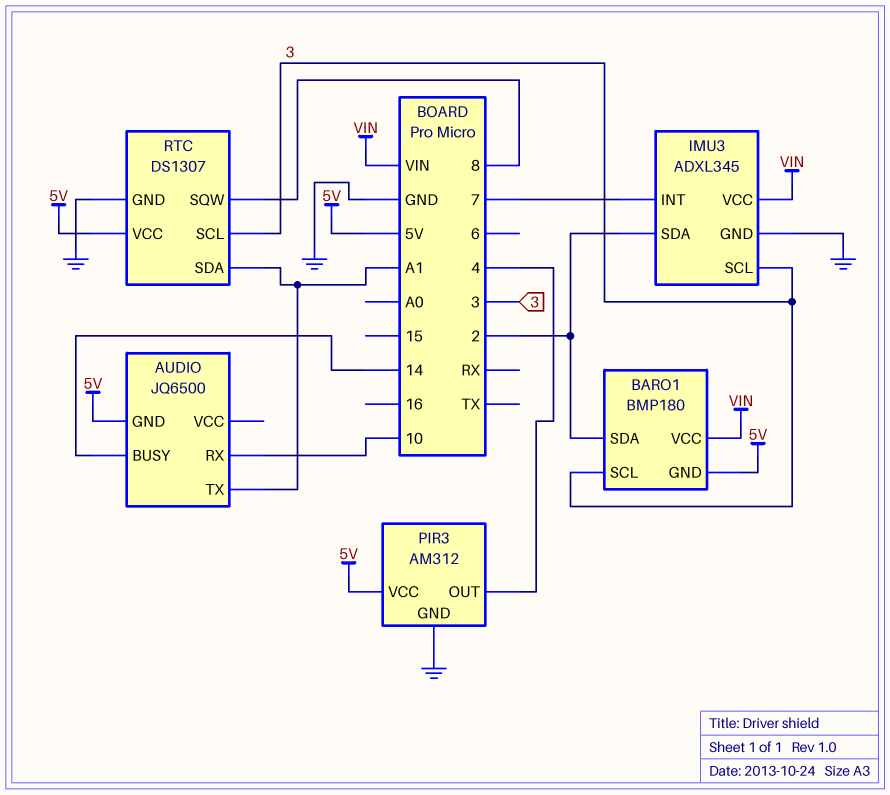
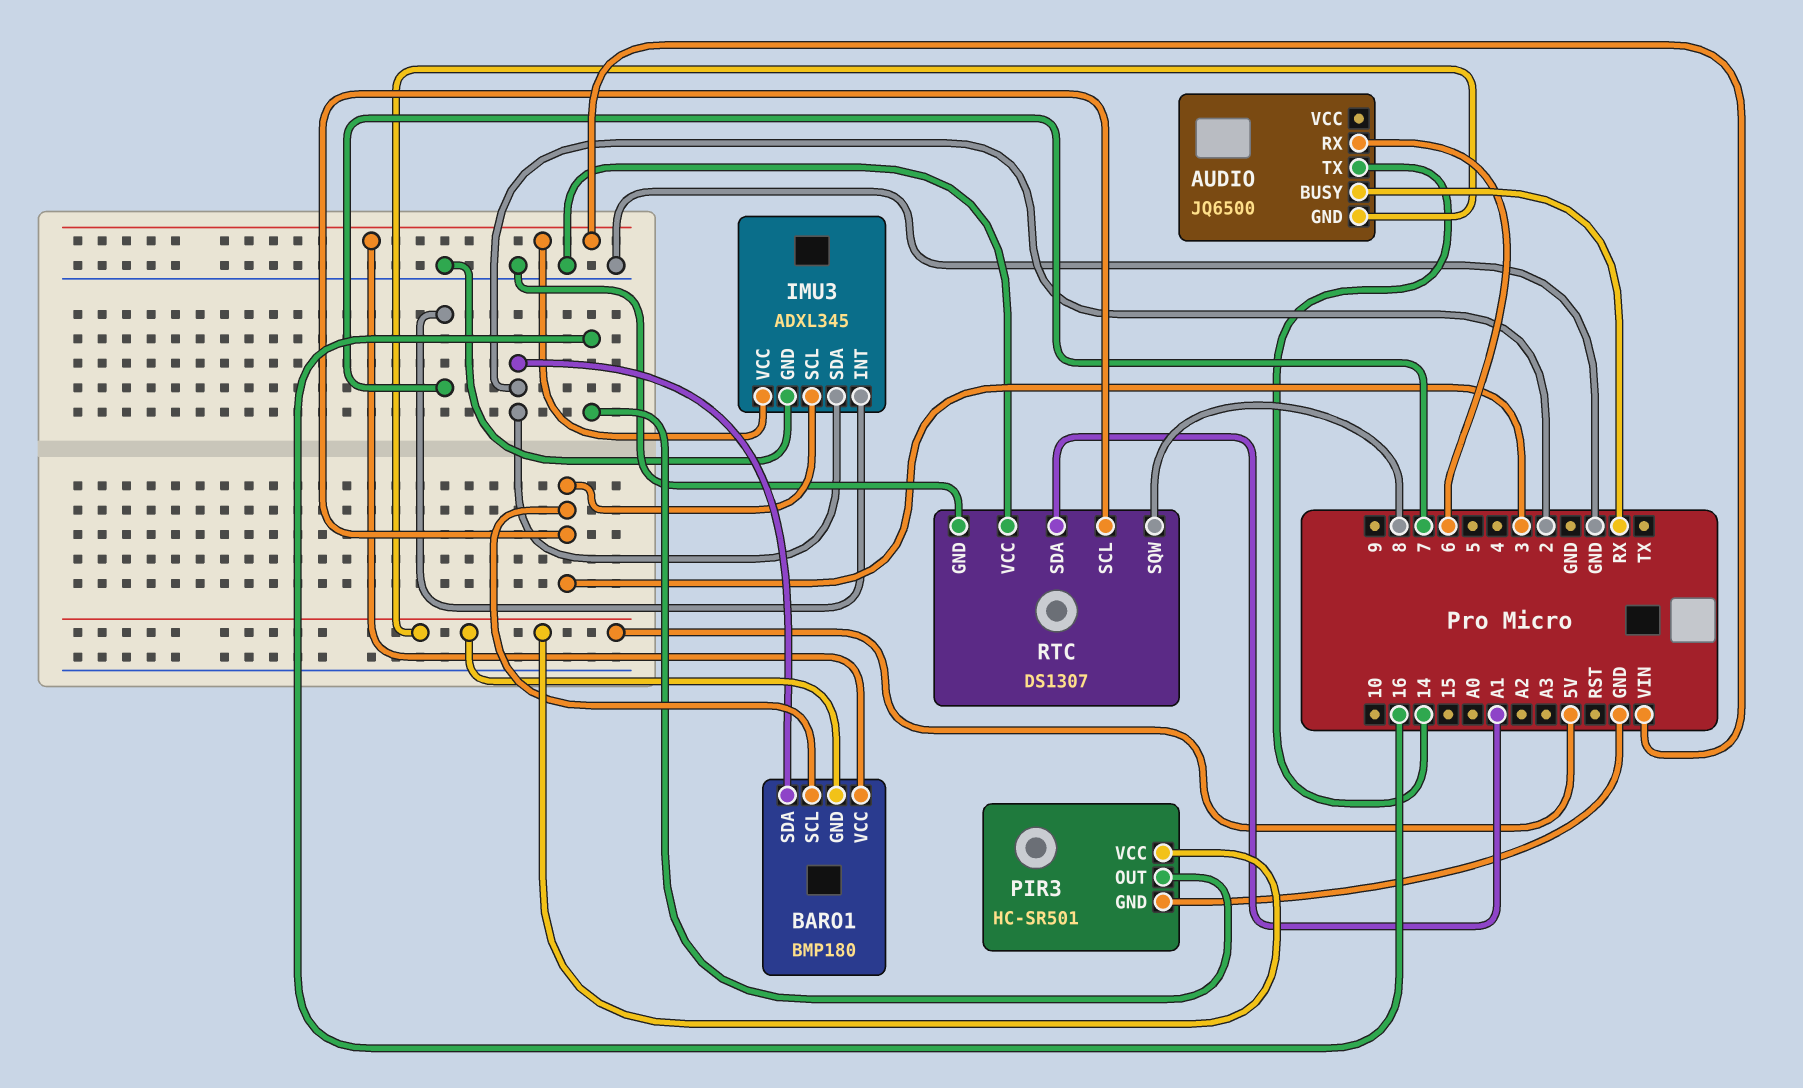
AUDIO pin BUSY: 14 -> RX
AUDIO pin RX: 10 -> 6
AUDIO pin TX: A1 -> 14
PIR3: AM312 -> HC-SR501
PIR3 pin OUT: 4 -> 16
RTC pin VCC: 5V -> GND

